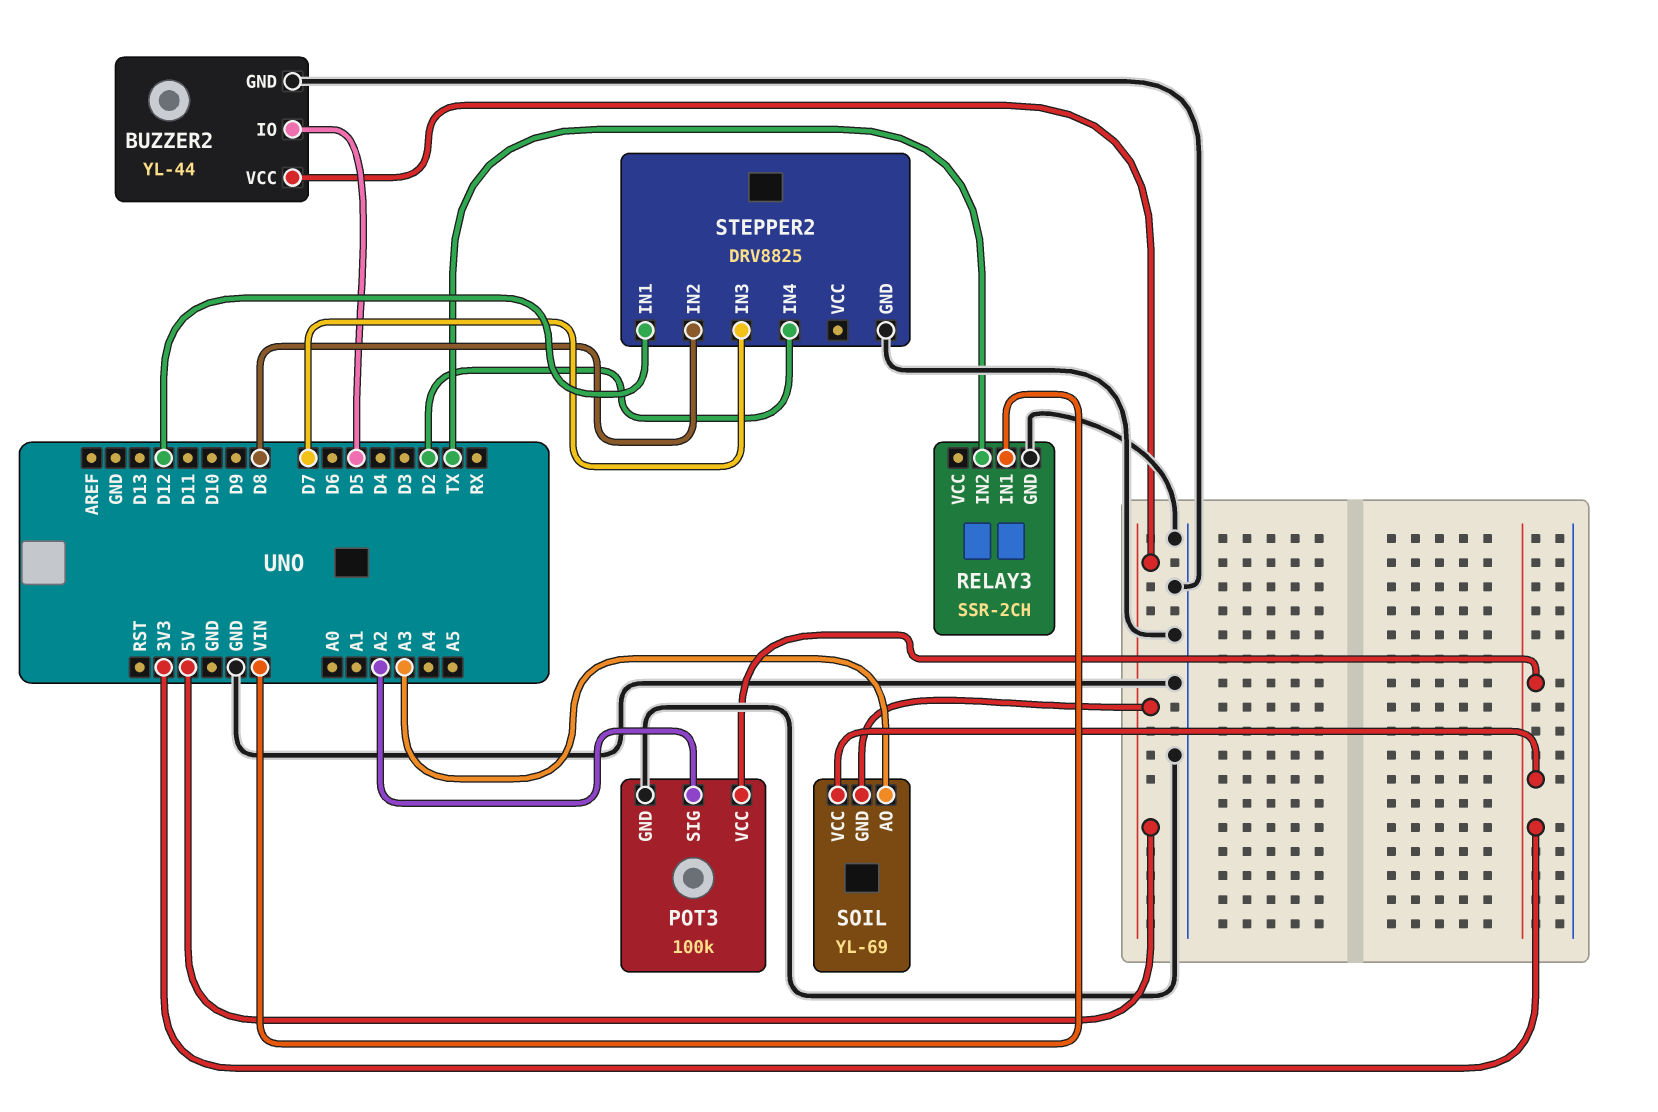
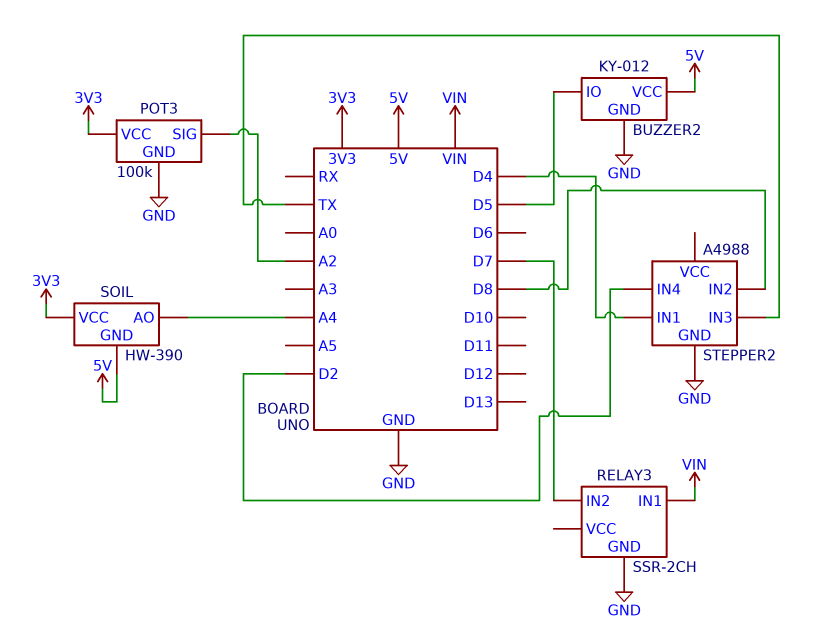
BUZZER2: YL-44 -> KY-012
RELAY3 pin IN2: TX -> D7
SOIL: YL-69 -> HW-390
SOIL pin AO: A3 -> A4
STEPPER2: DRV8825 -> A4988
STEPPER2 pin IN1: D12 -> D4
STEPPER2 pin IN3: D7 -> TX

